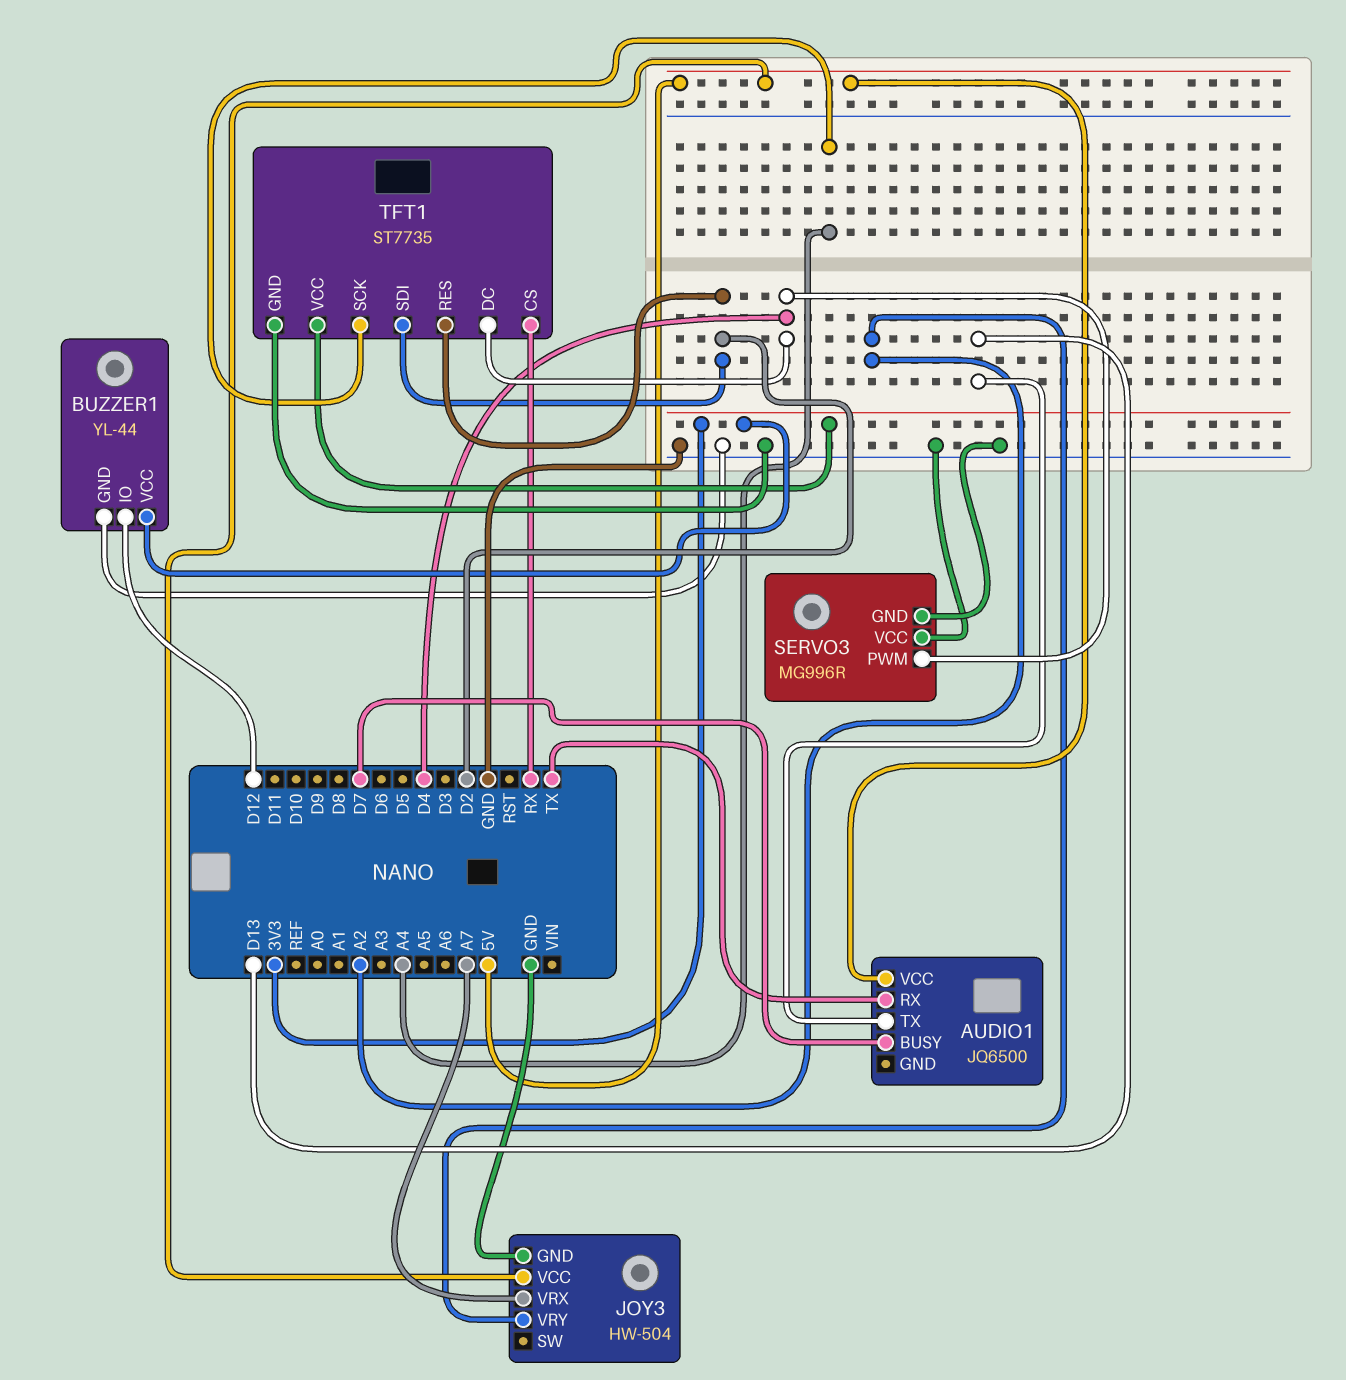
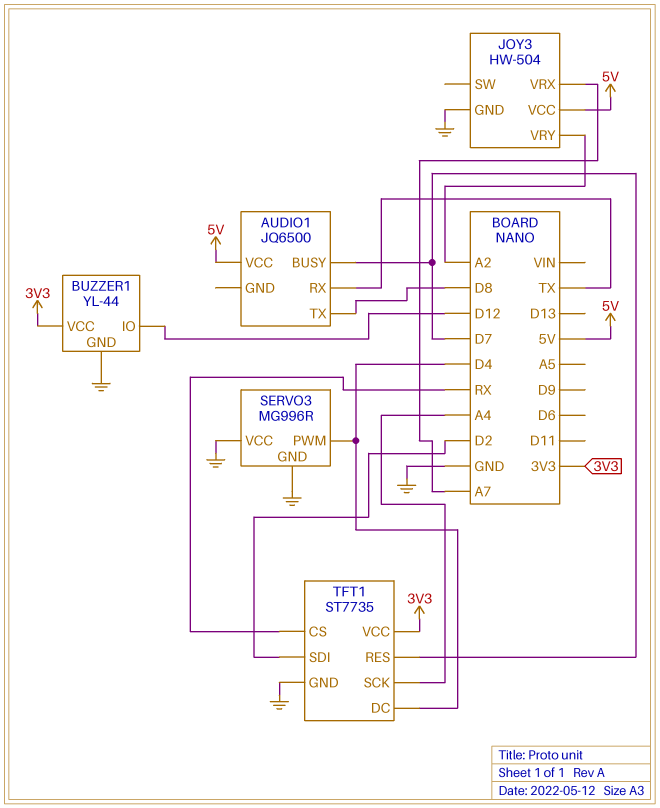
AUDIO1 pin TX: D13 -> D8
TFT1 pin RES: D2 -> D7

